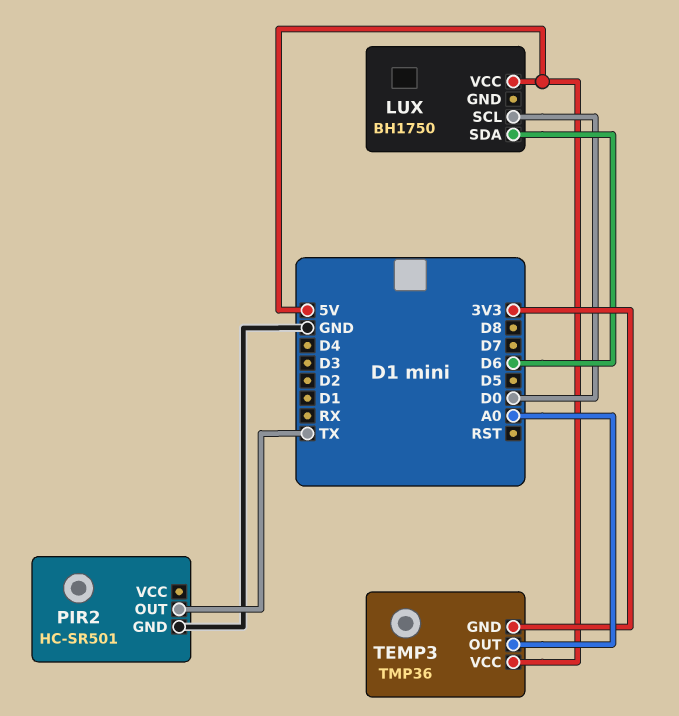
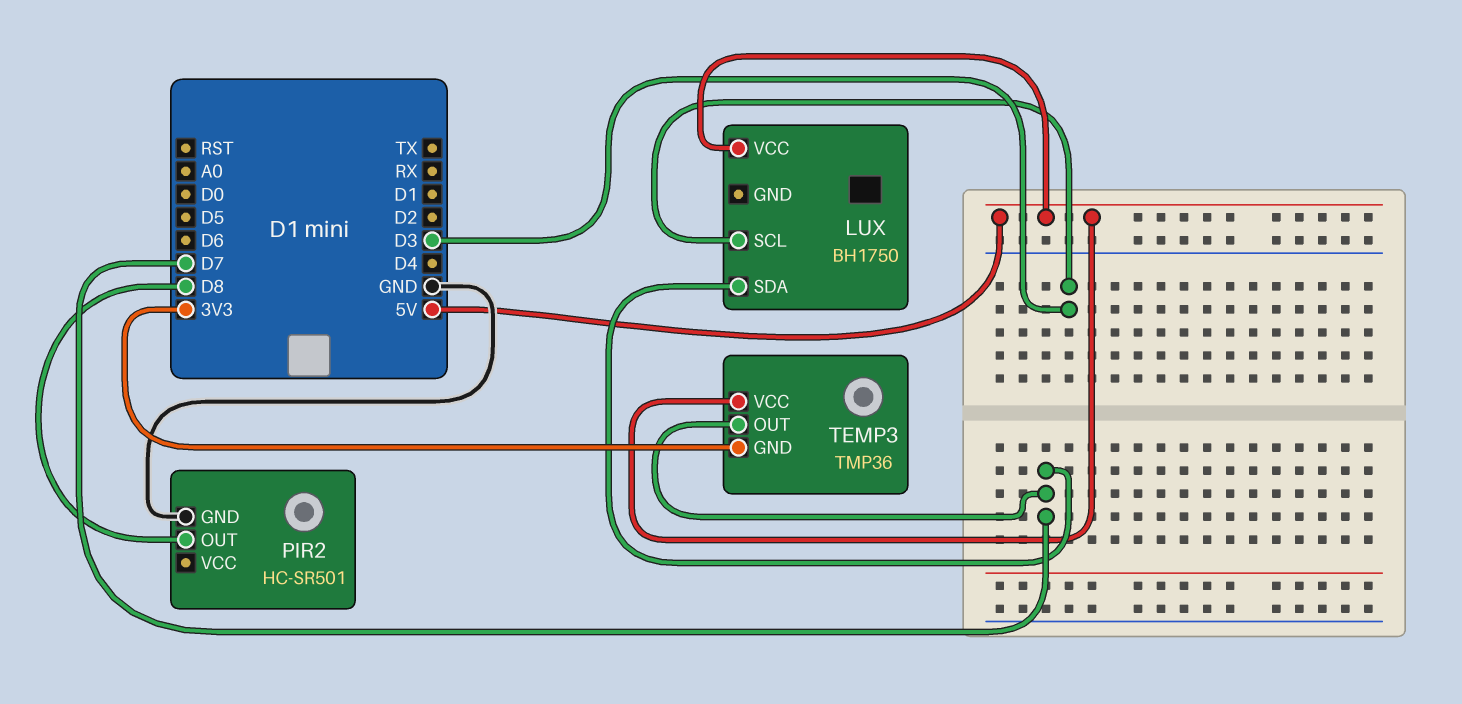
LUX pin SCL: D0 -> D3
LUX pin SDA: D6 -> D7
PIR2 pin OUT: TX -> D8
TEMP3 pin OUT: A0 -> D7

